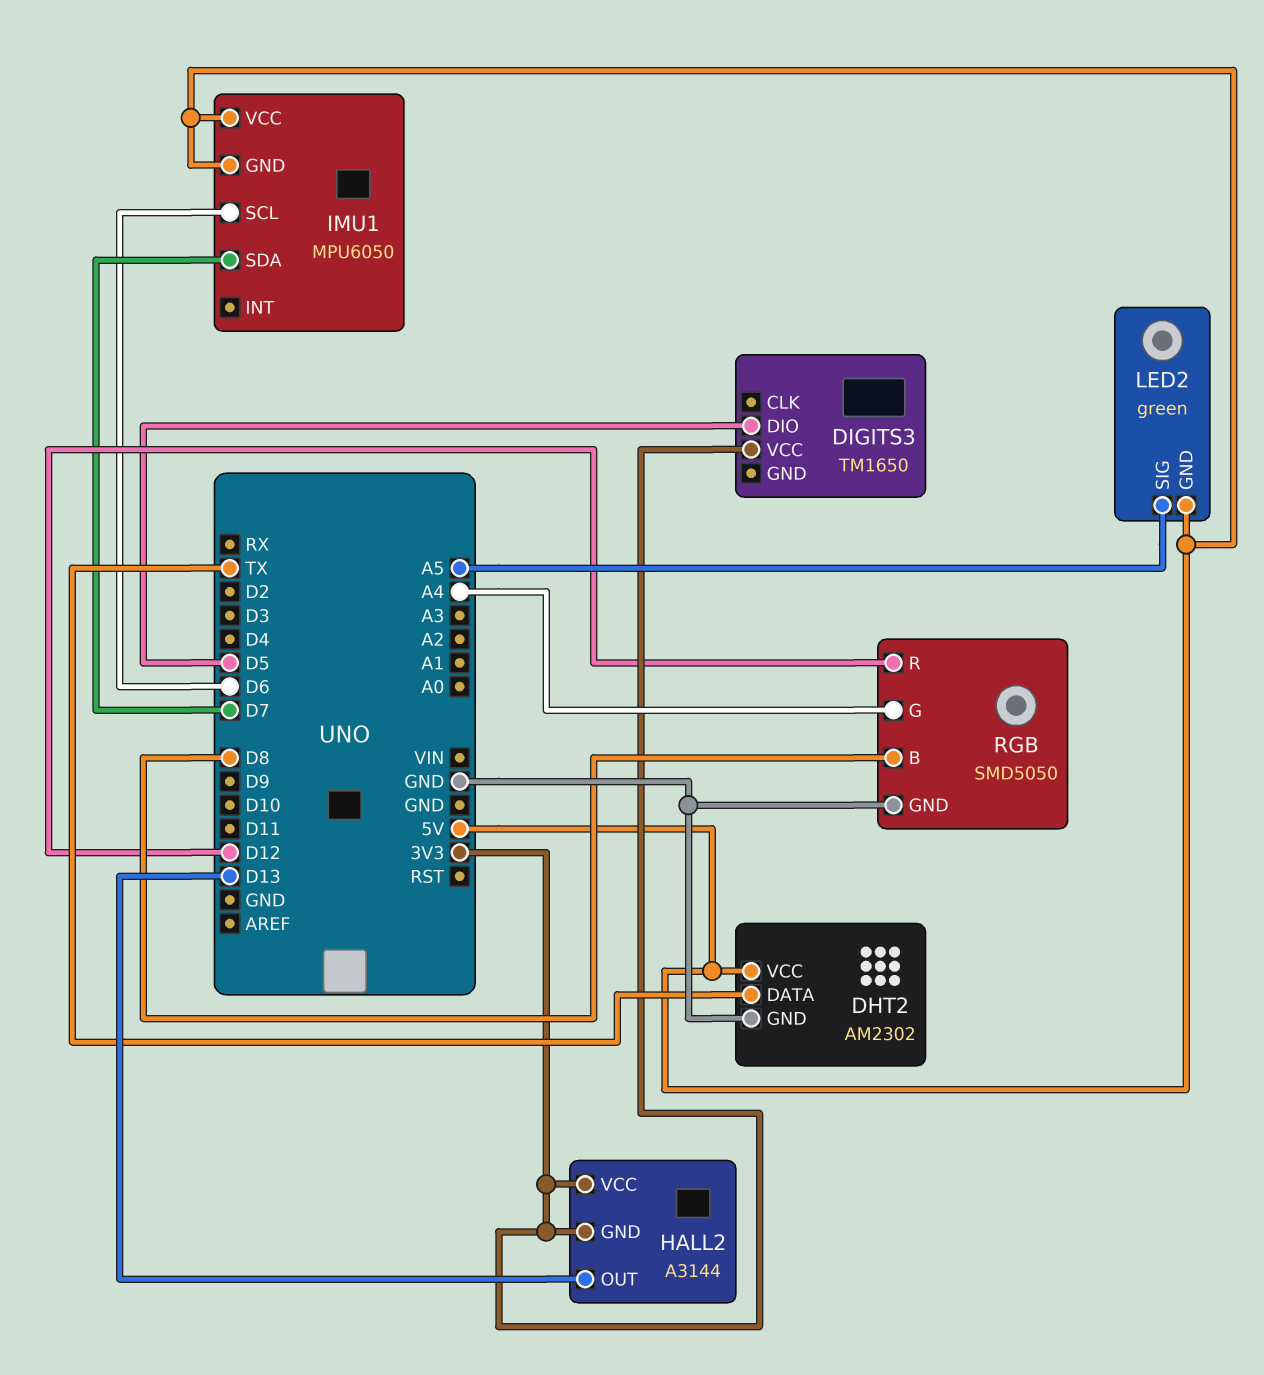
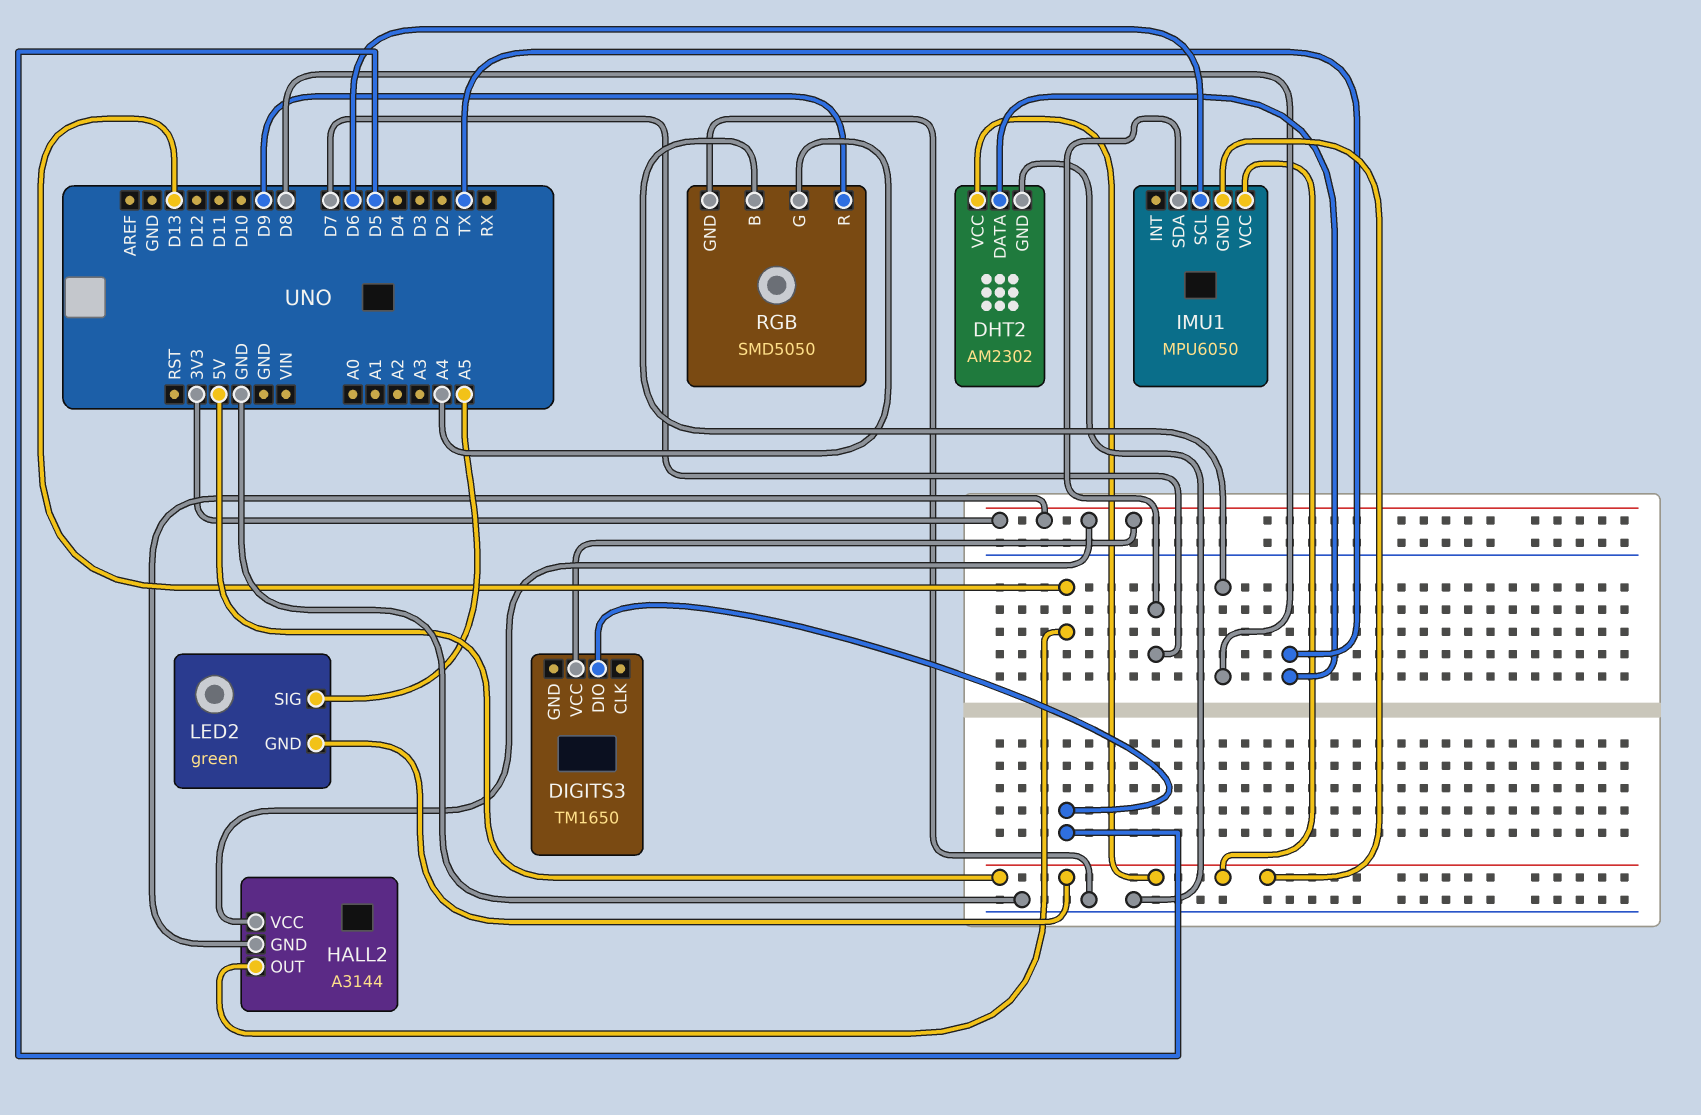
RGB pin R: D12 -> D9

